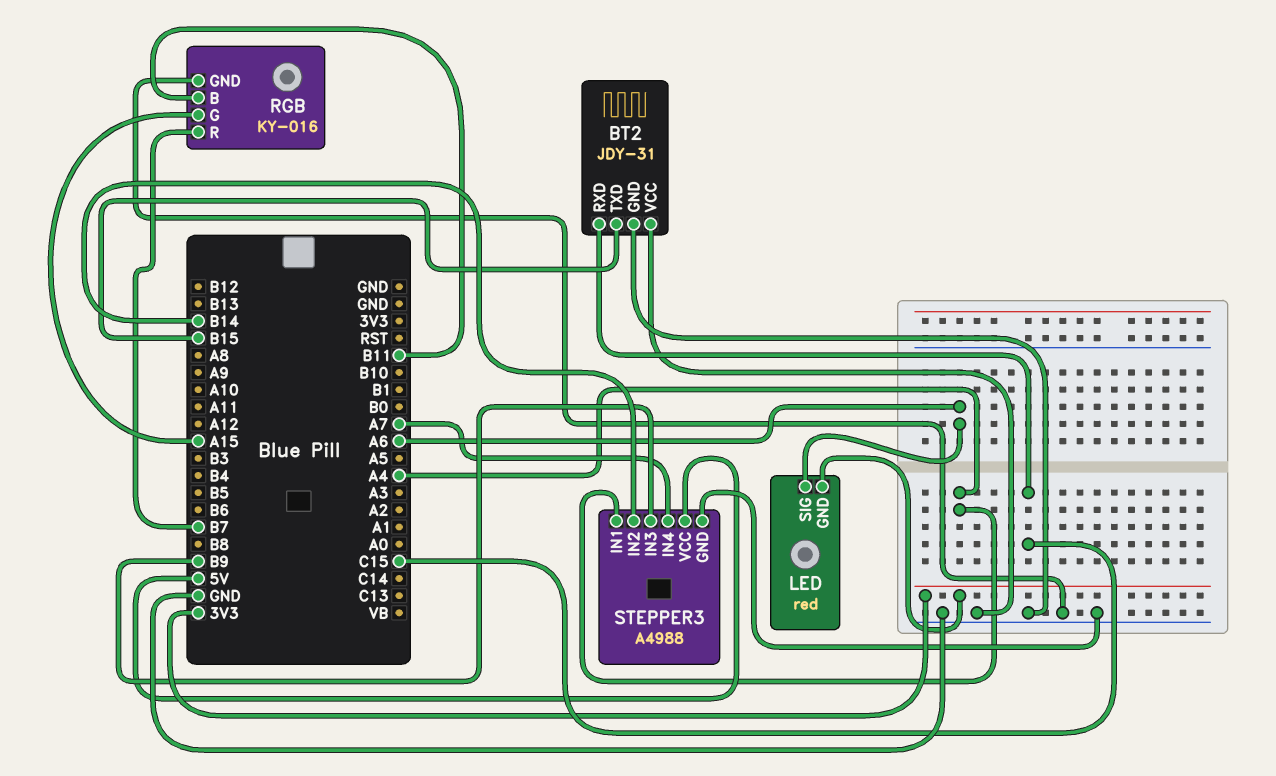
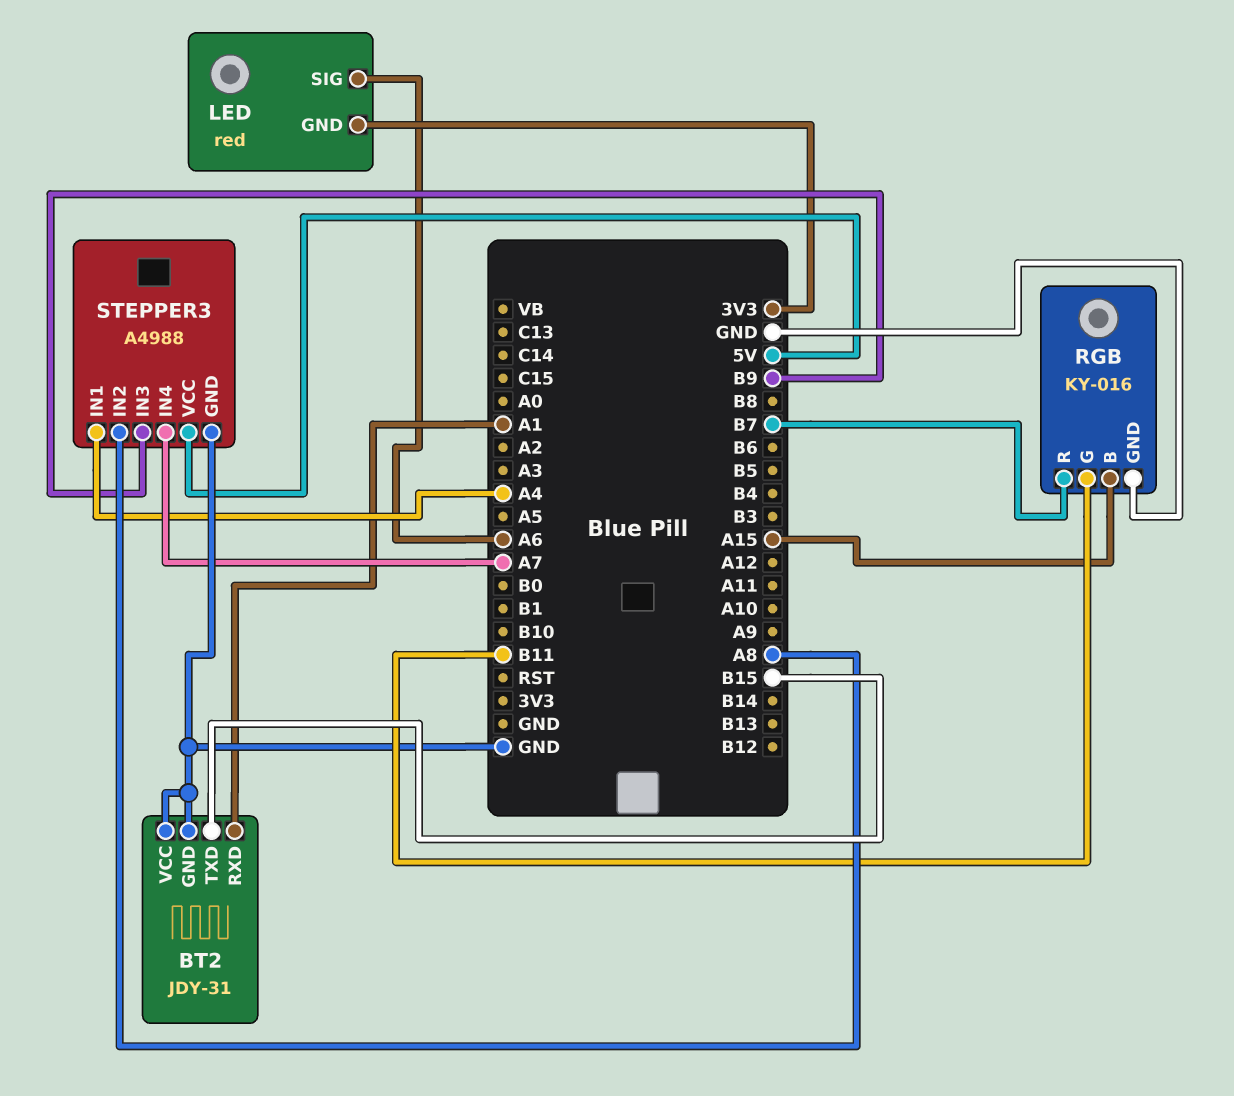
BT2 pin RXD: C15 -> A1
RGB pin B: B11 -> A15
RGB pin G: A15 -> B11
STEPPER3 pin IN2: B14 -> A8

